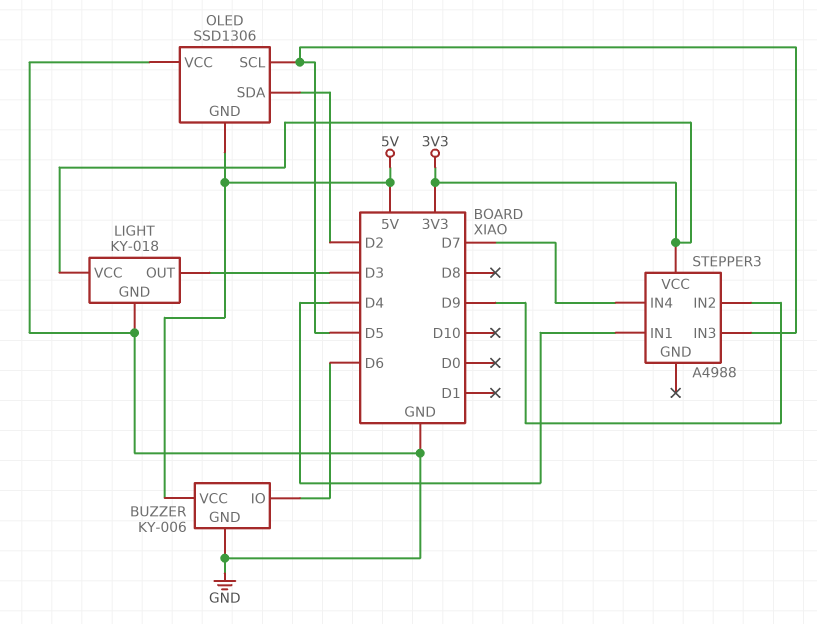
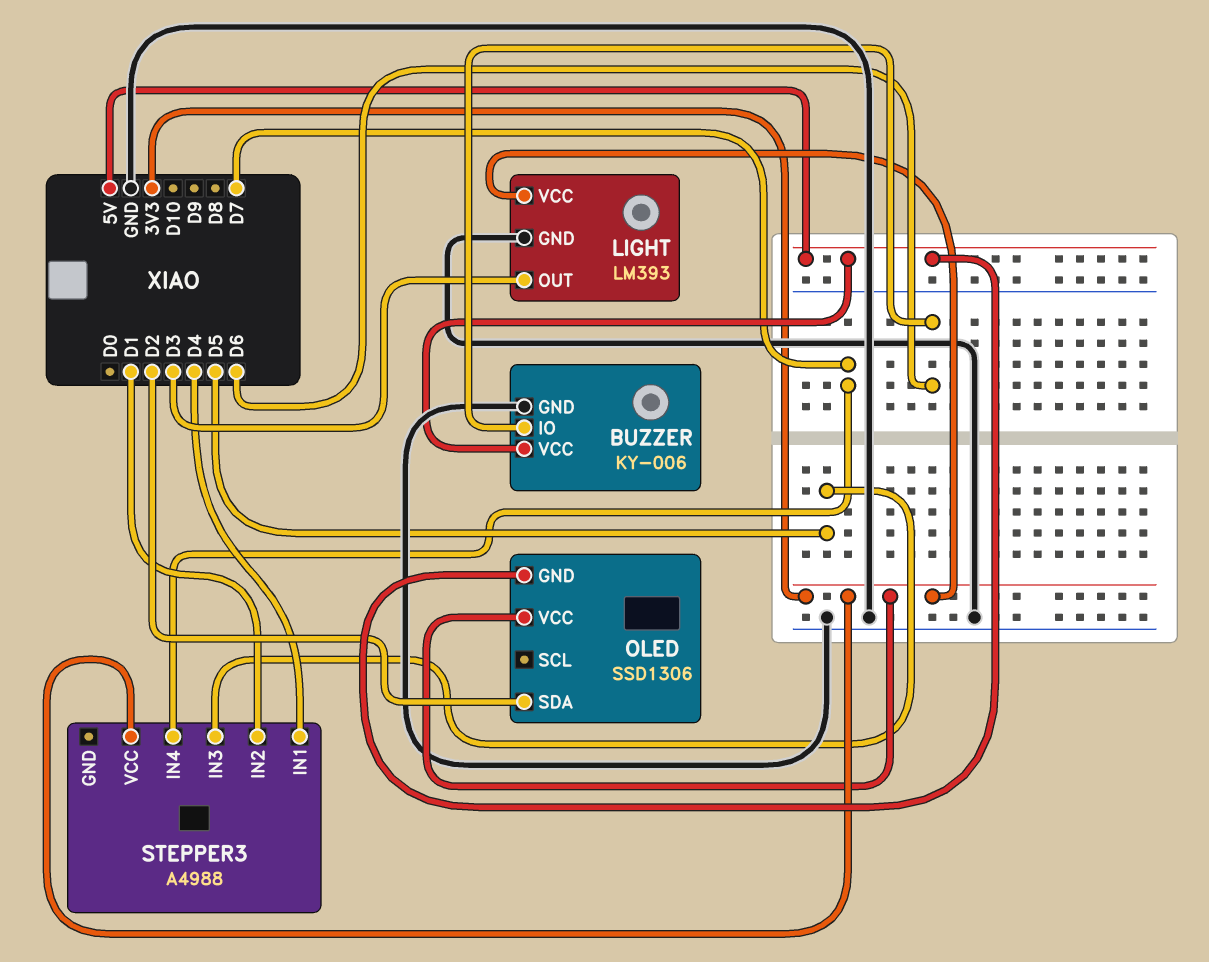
LIGHT: KY-018 -> LM393
OLED pin SCL: D5 -> none
OLED pin VCC: GND -> 3V3
STEPPER3 pin IN2: D9 -> D1

